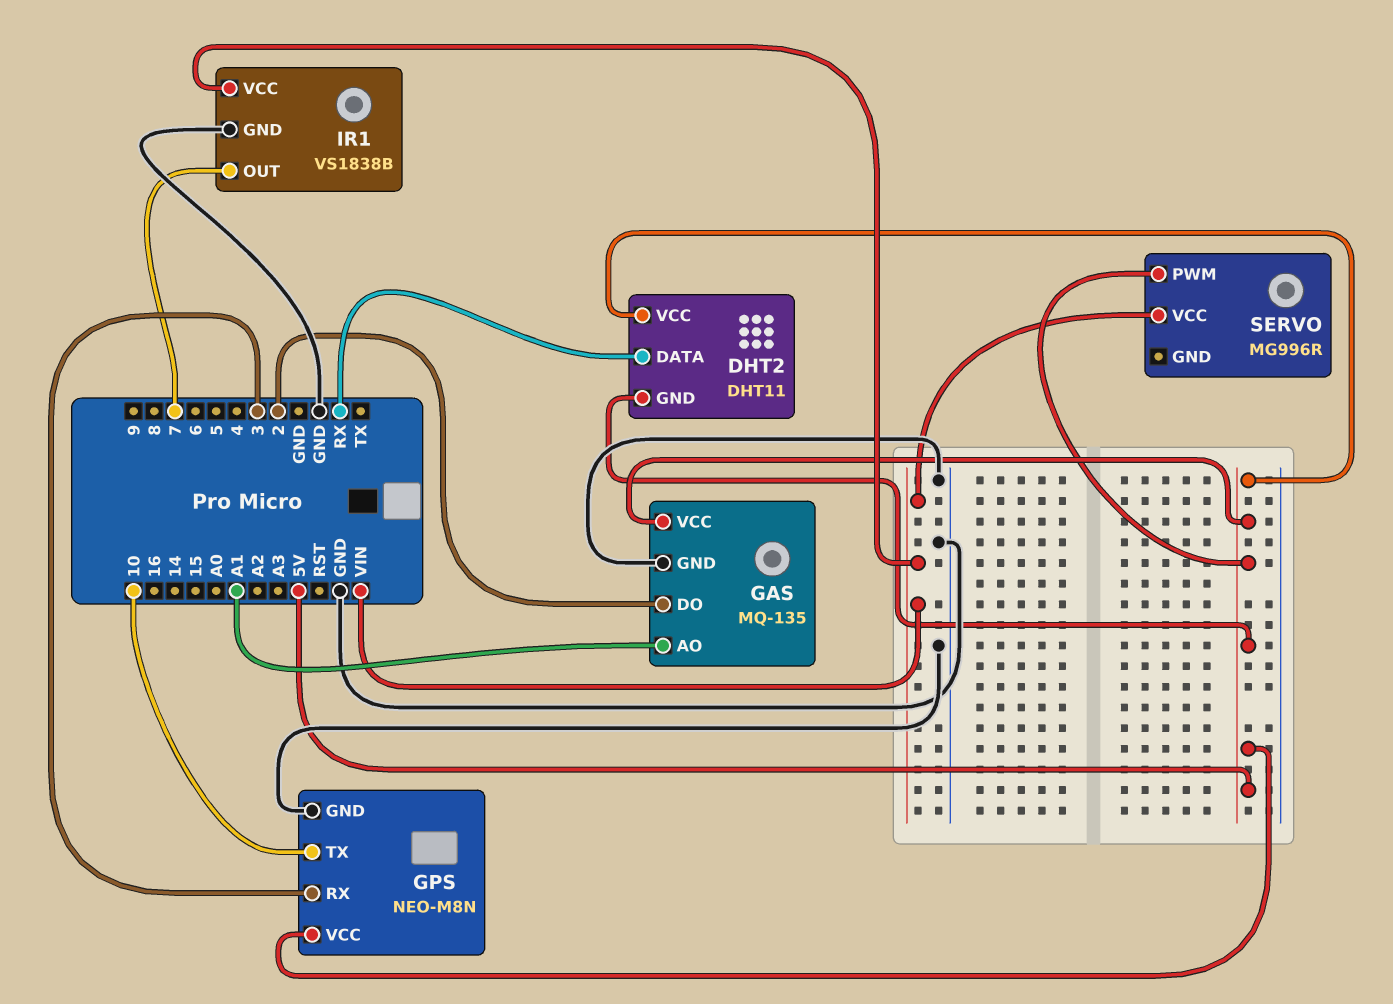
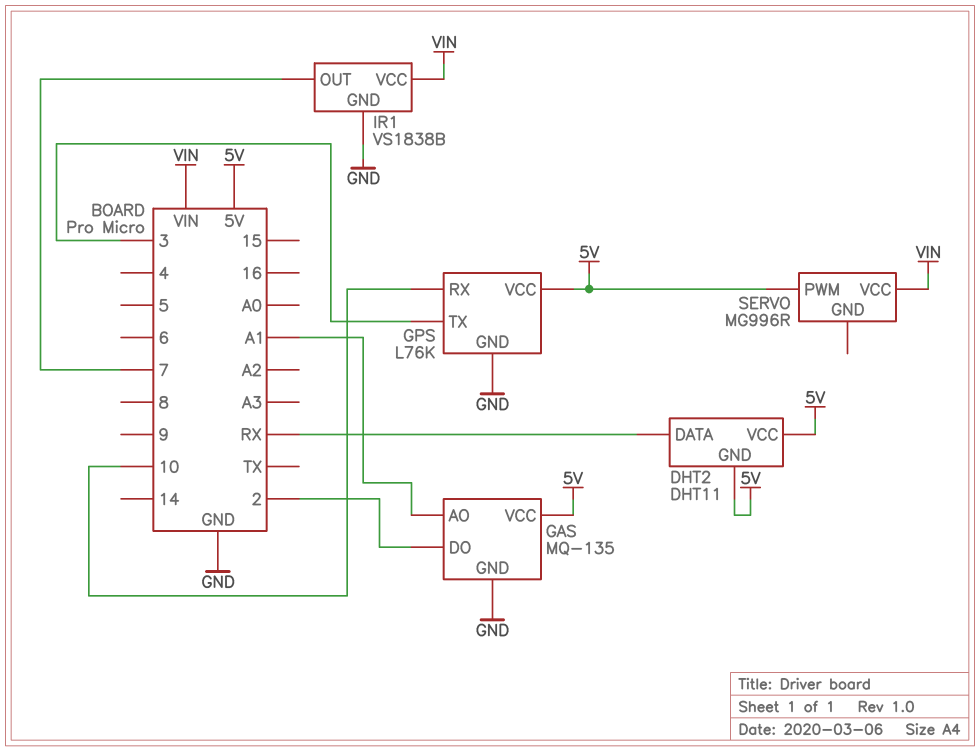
GPS: NEO-M8N -> L76K
GPS pin RX: 3 -> 10
GPS pin TX: 10 -> 3

